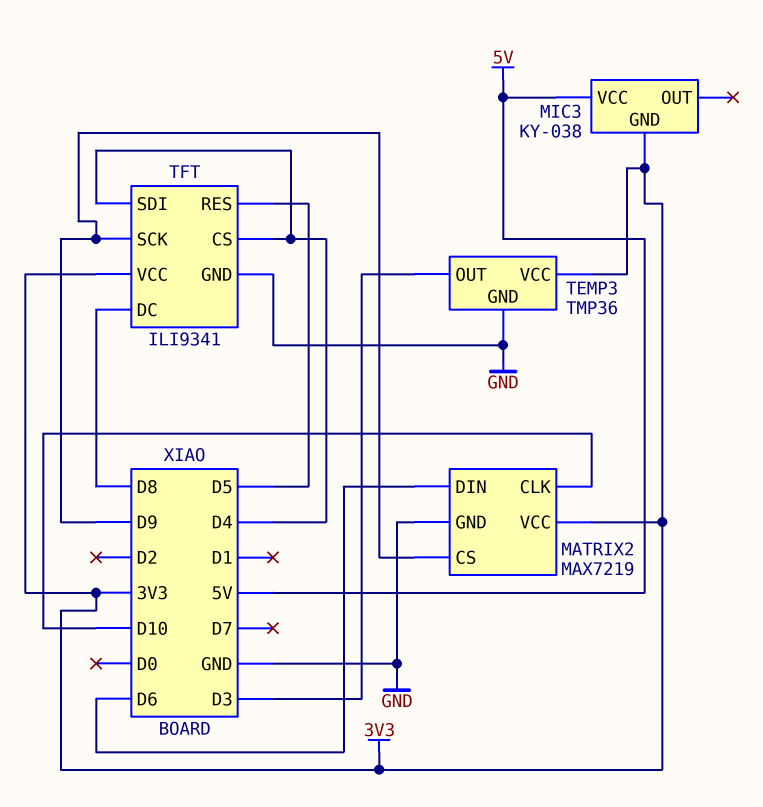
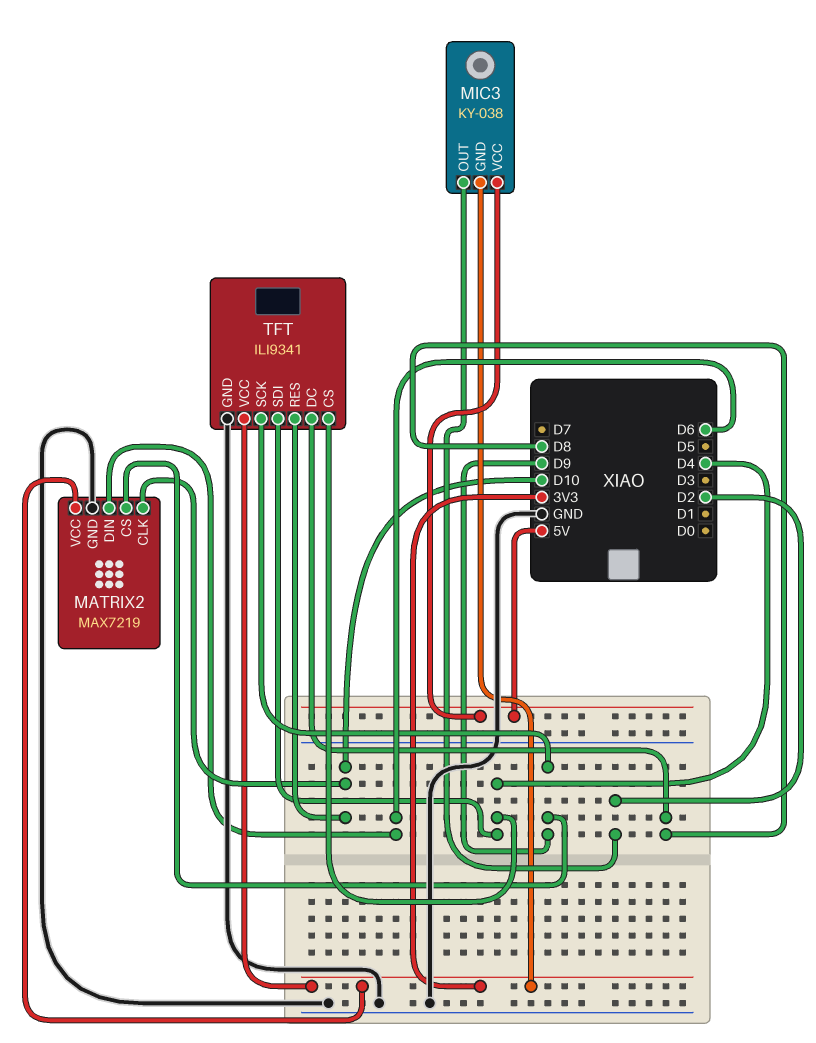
MIC3 pin OUT: none -> D2
TEMP3: TMP36 -> none
TEMP3 pin GND: GND -> none
TEMP3 pin OUT: D3 -> none
TEMP3 pin VCC: 3V3 -> none
TFT pin RES: D5 -> D10

